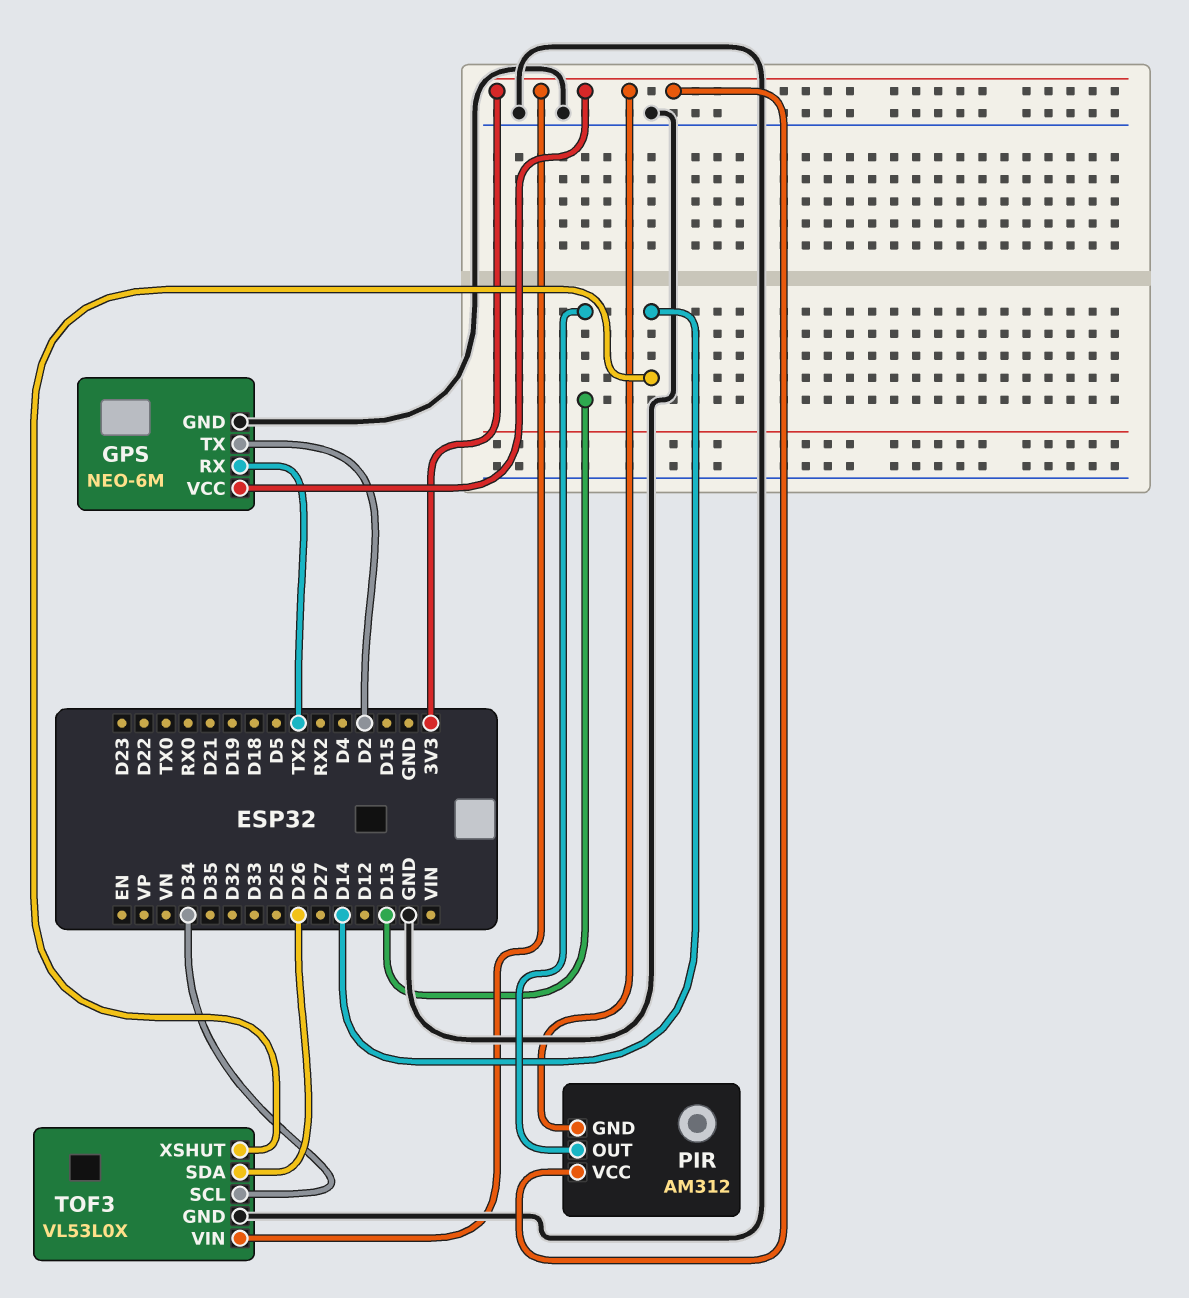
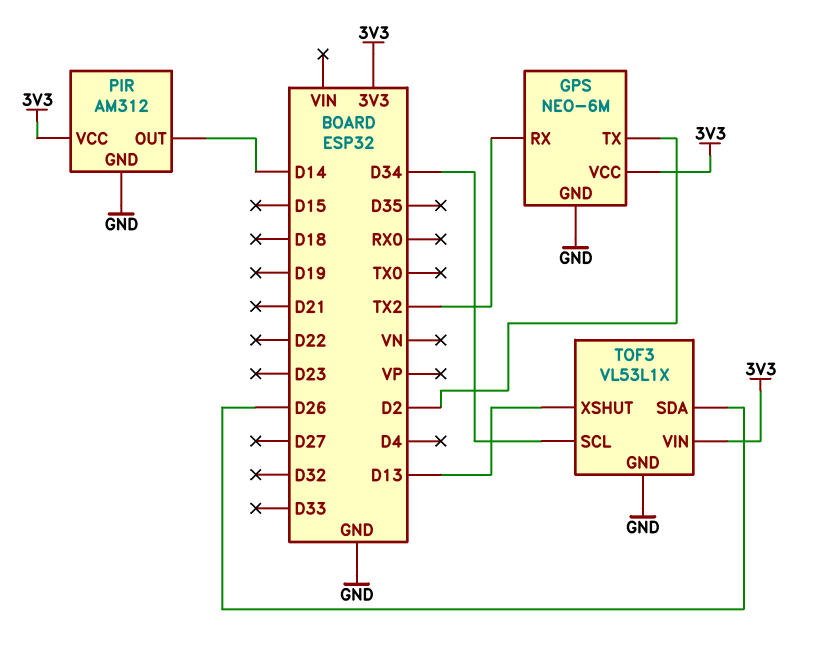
PIR pin GND: 3V3 -> GND
PIR pin OUT: D13 -> D14
TOF3: VL53L0X -> VL53L1X
TOF3 pin XSHUT: D14 -> D13

